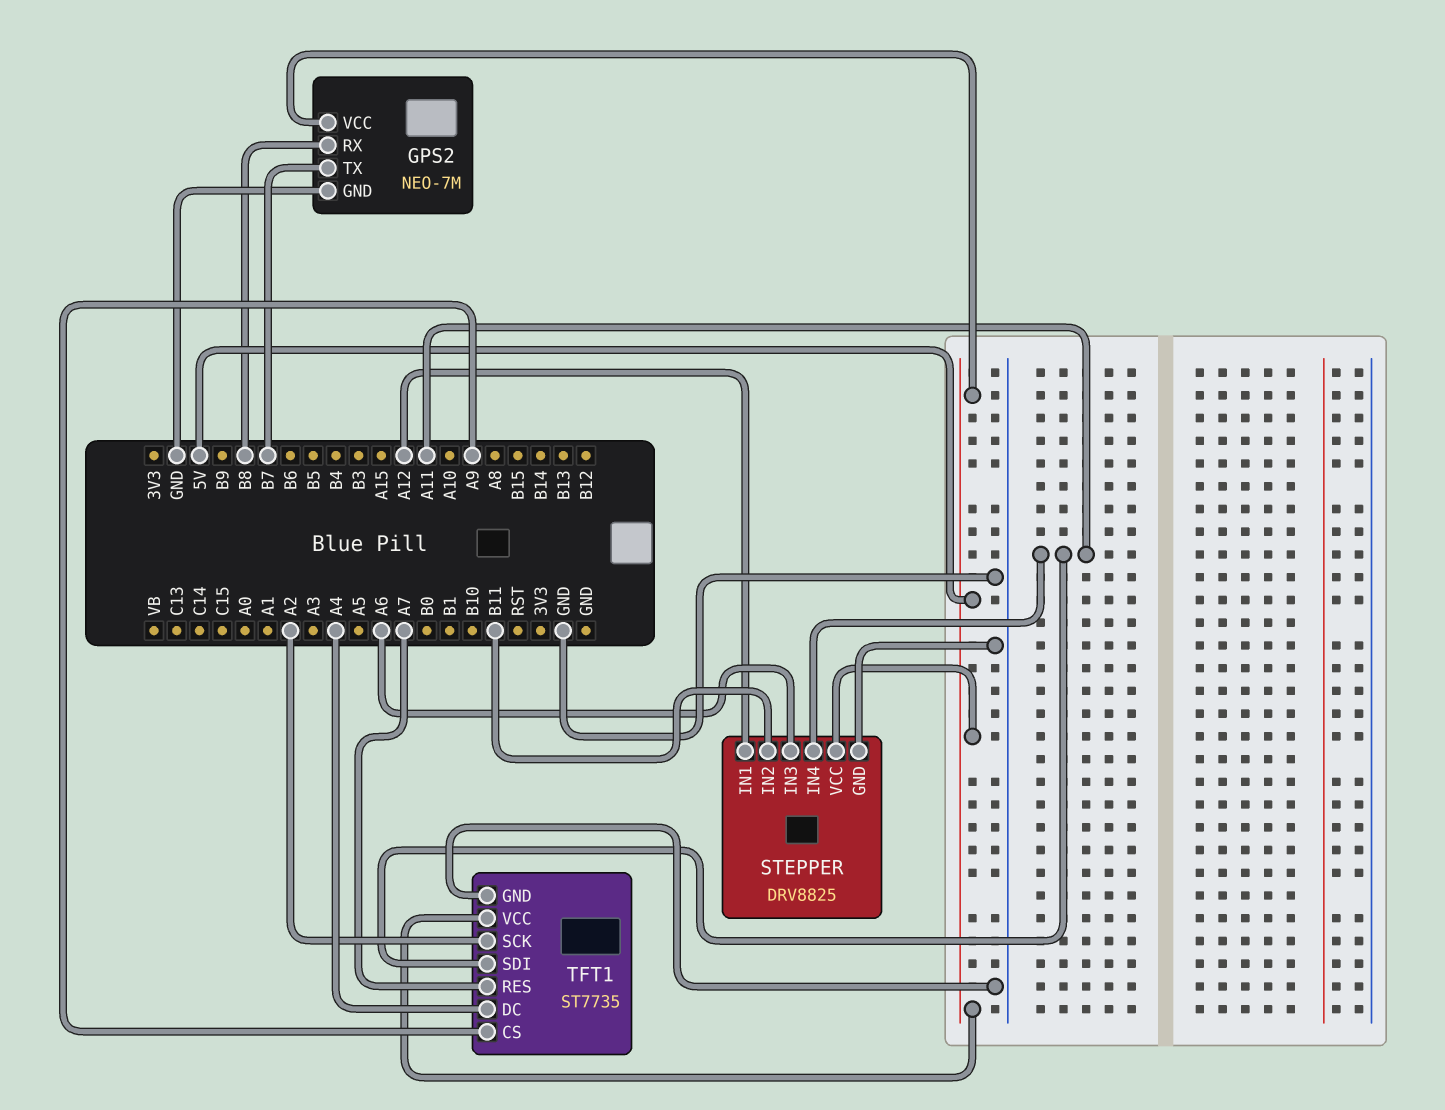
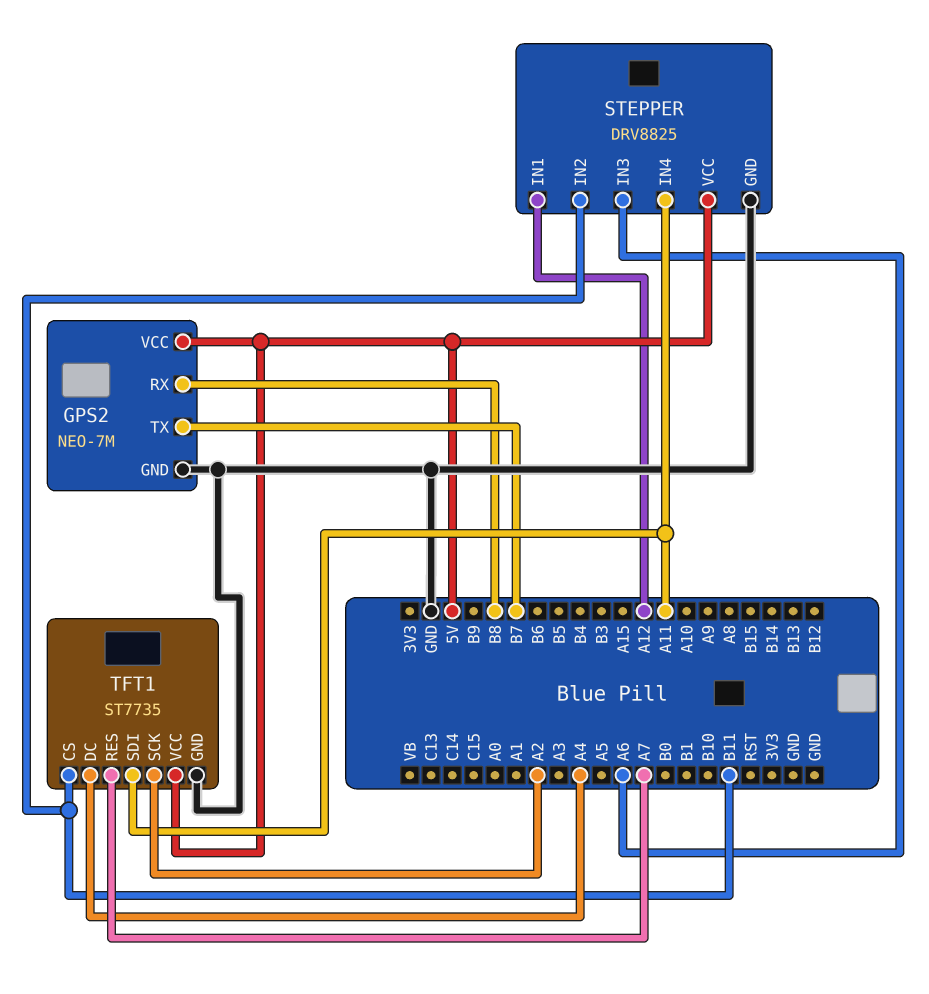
TFT1 pin CS: A9 -> B11

